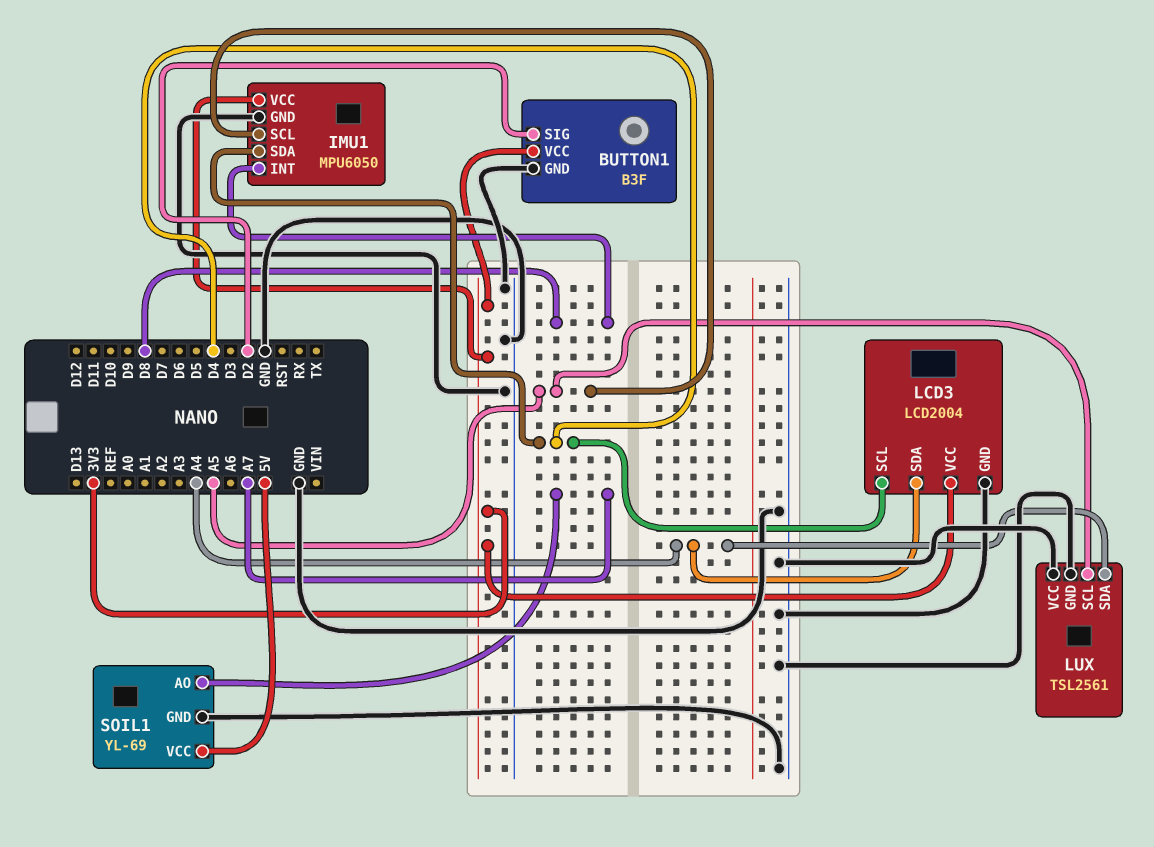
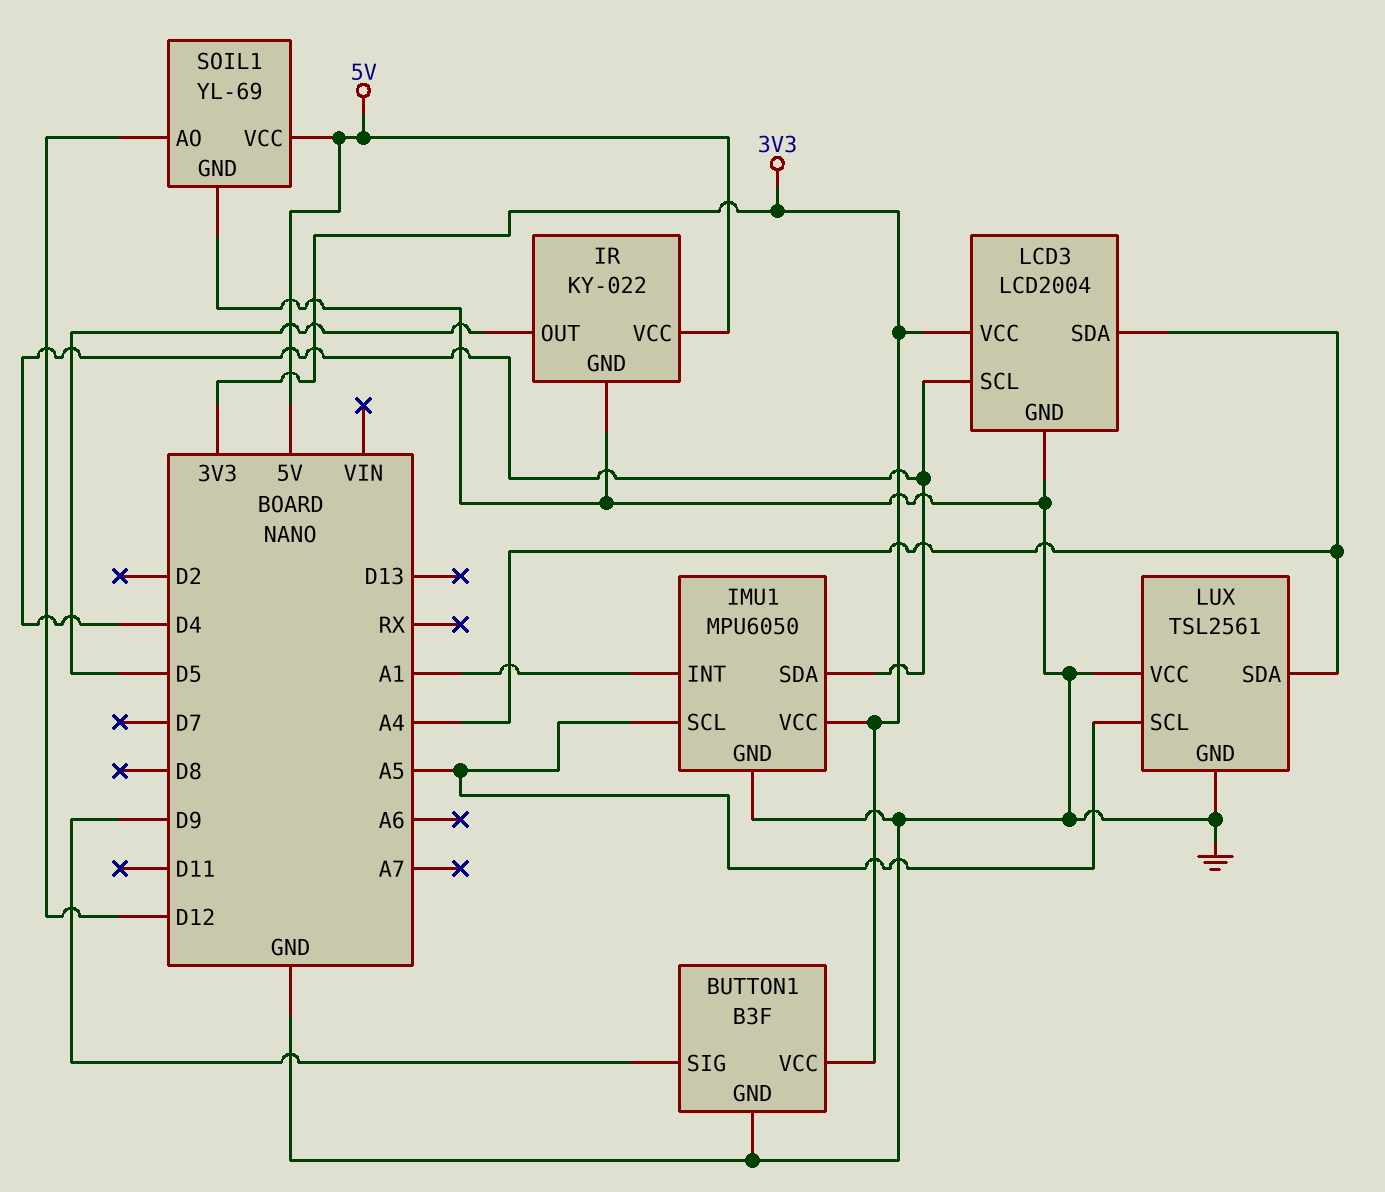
BUTTON1 pin SIG: D2 -> D9
IMU1 pin INT: D8 -> A1
IR: none -> KY-022
IR pin GND: none -> GND
IR pin OUT: none -> D5
IR pin VCC: none -> 5V
SOIL1 pin AO: A7 -> D12

